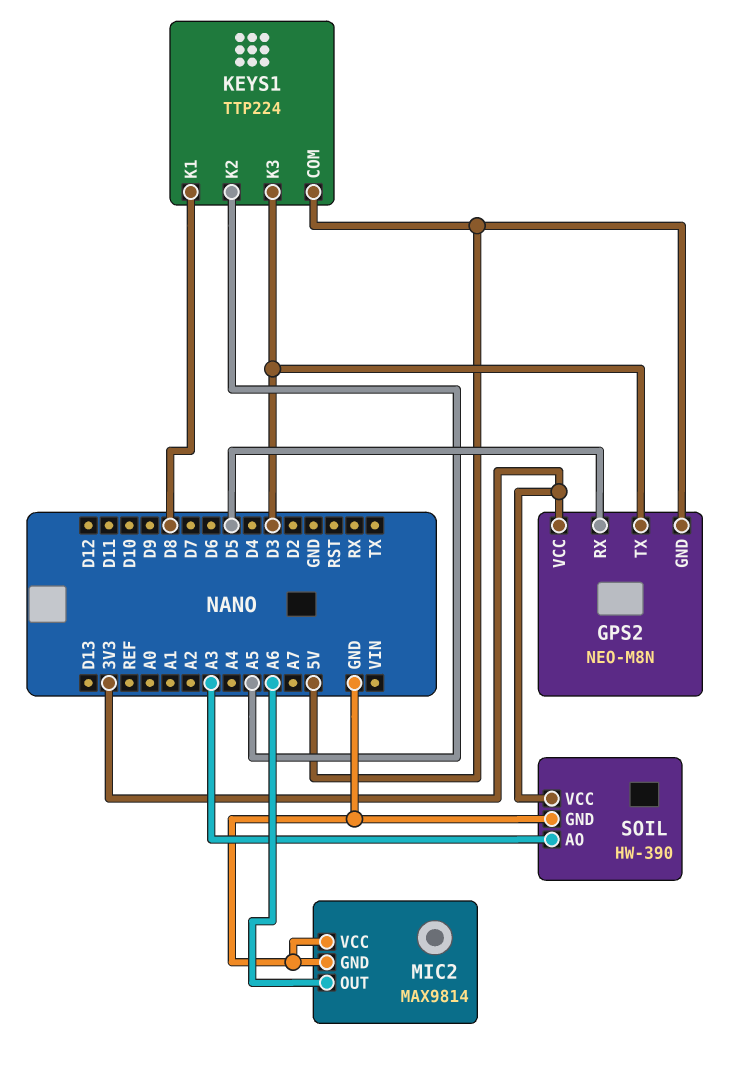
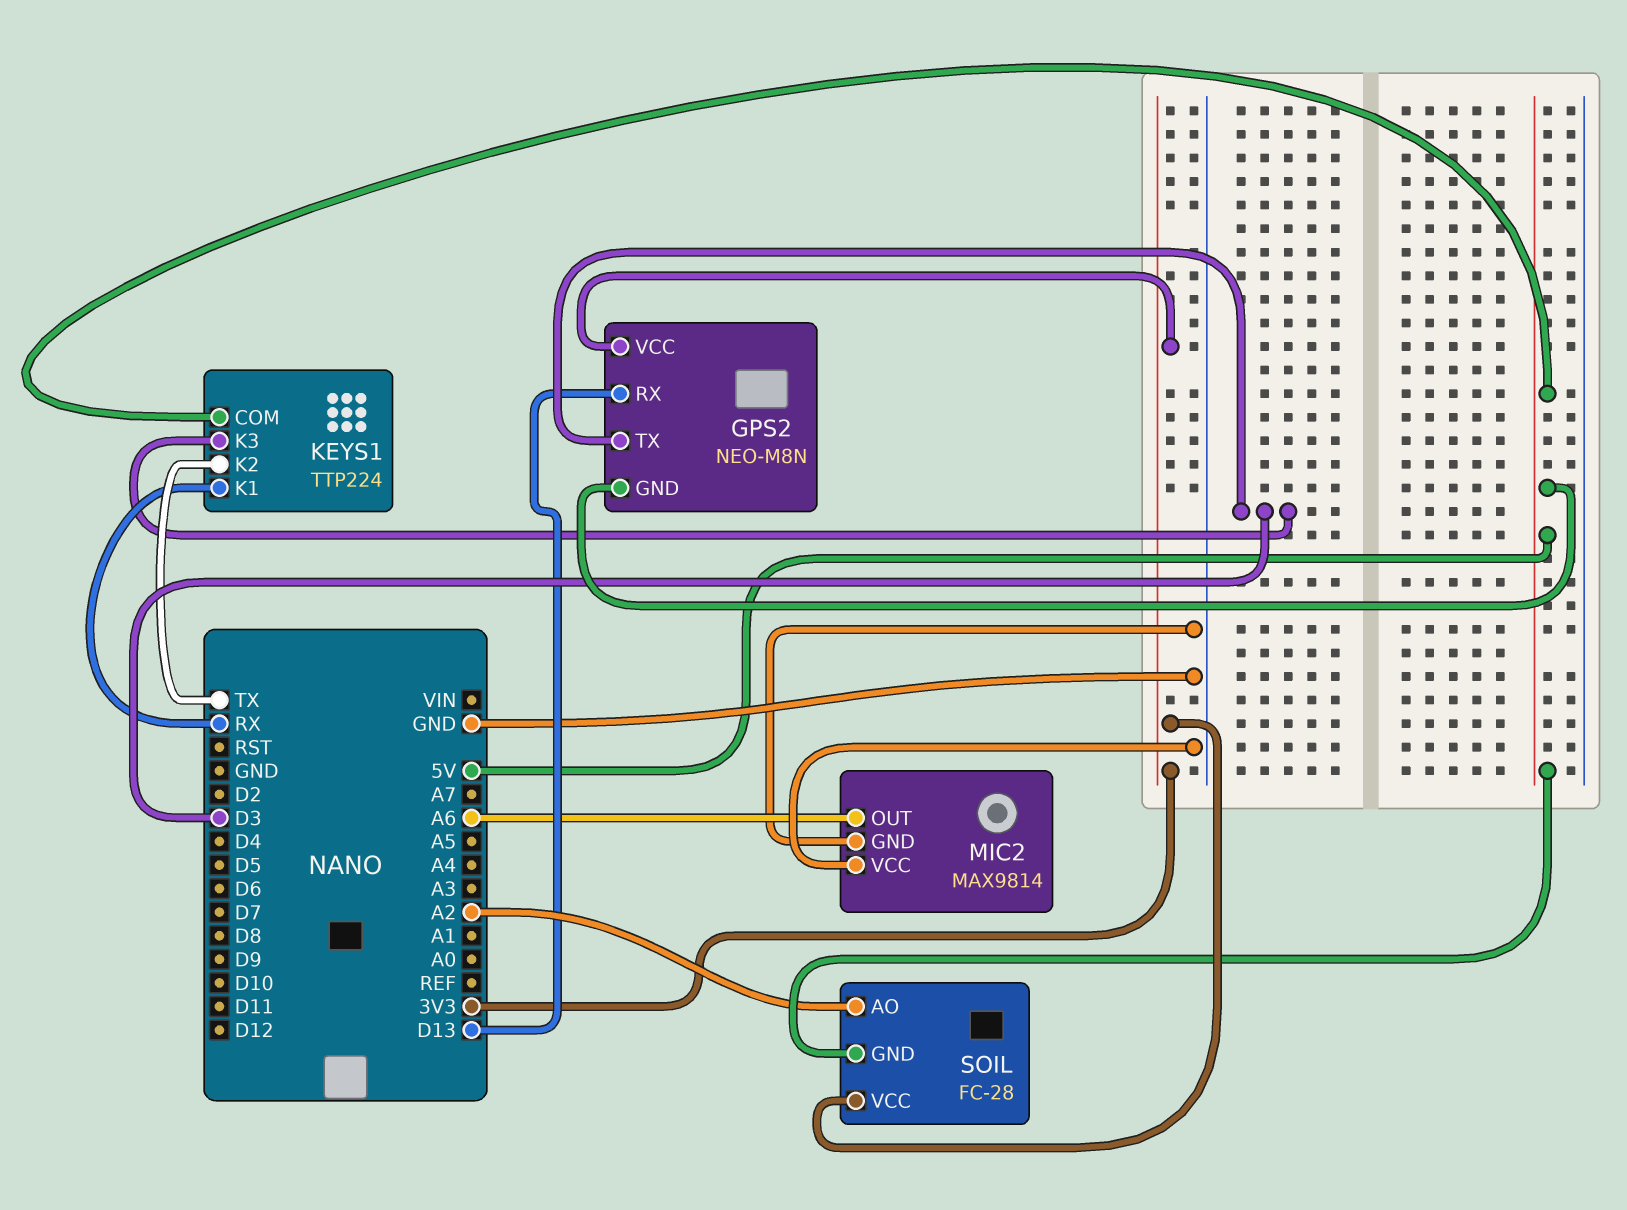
GPS2 pin RX: D5 -> D13
KEYS1 pin K1: D8 -> RX
KEYS1 pin K2: A5 -> TX
SOIL: HW-390 -> FC-28
SOIL pin AO: A3 -> A2
SOIL pin GND: GND -> 5V

